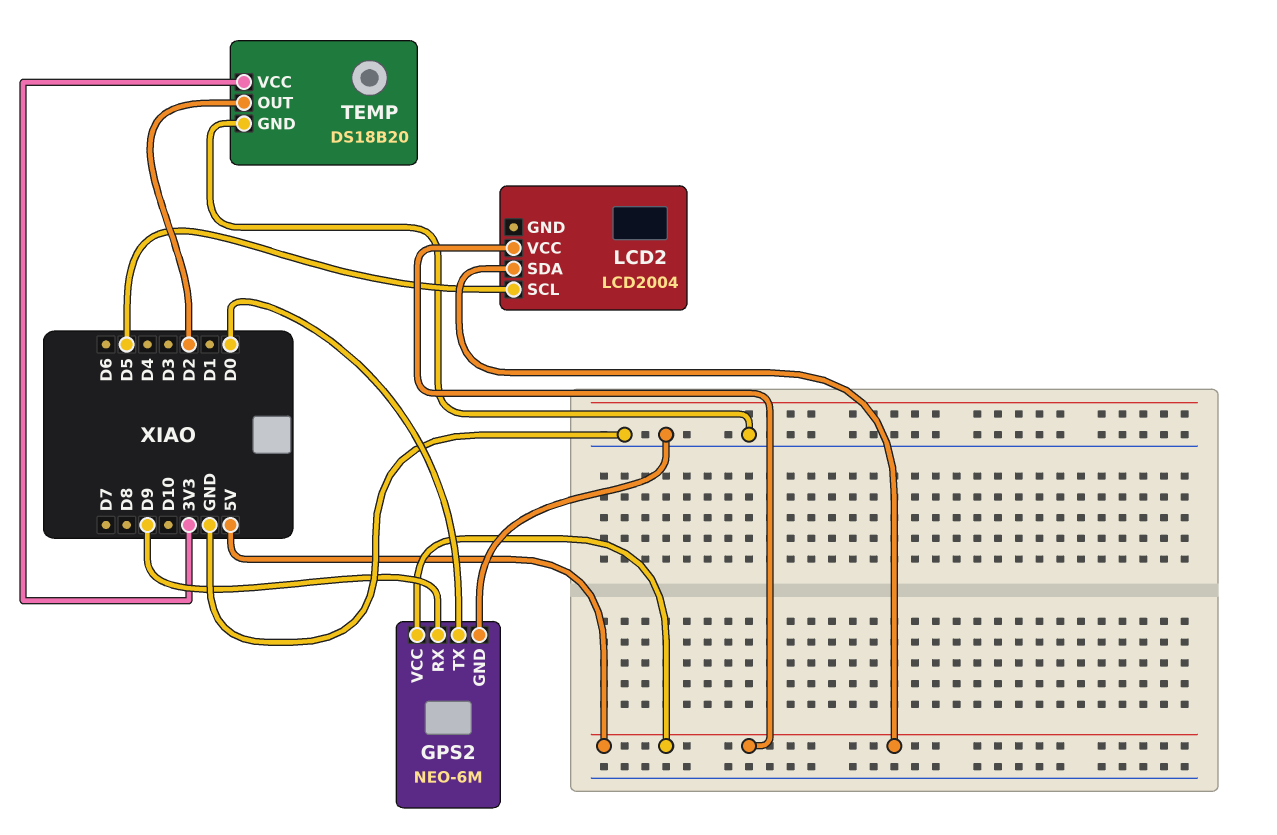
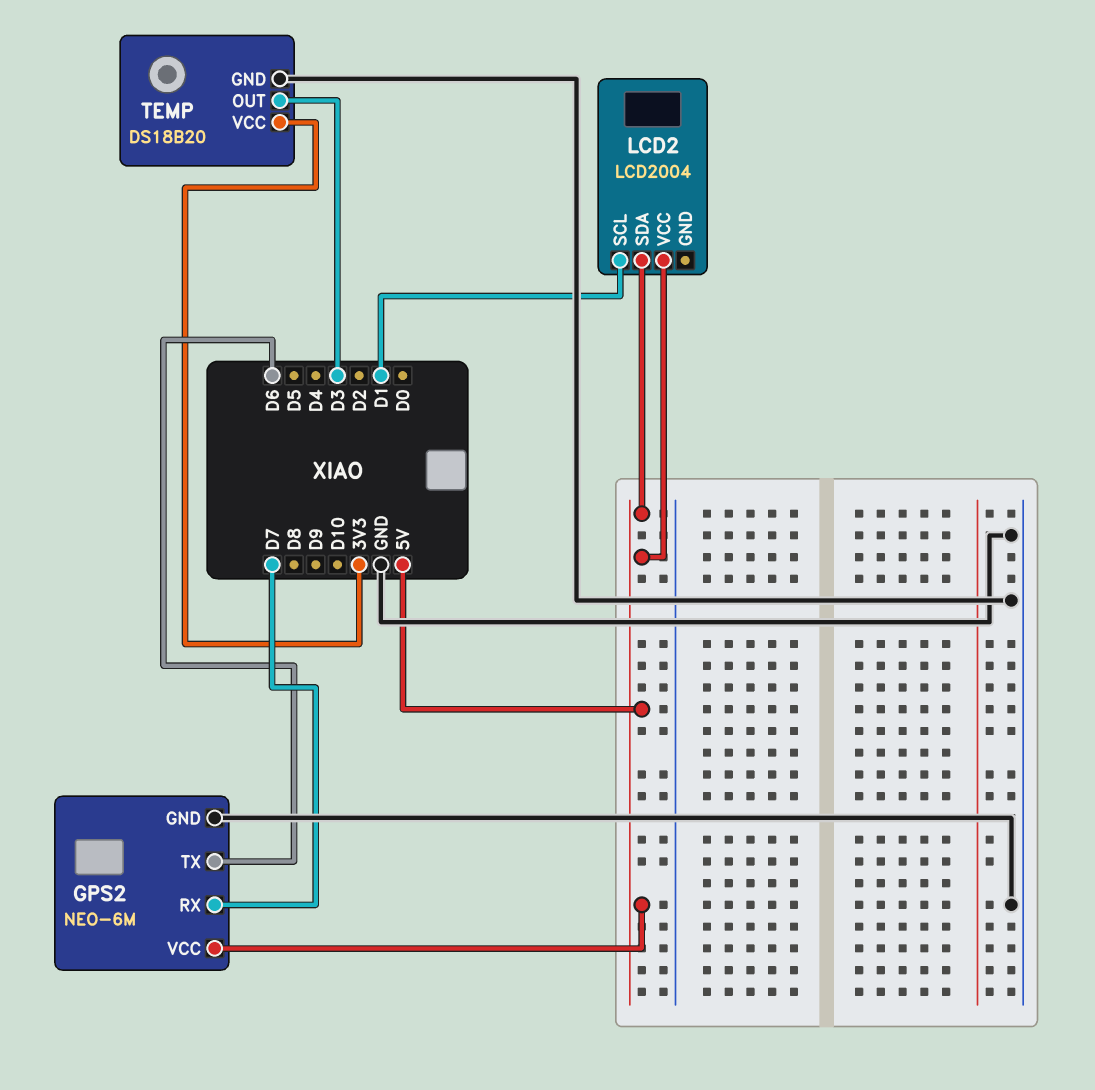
GPS2 pin RX: D9 -> D7
GPS2 pin TX: D0 -> D6
LCD2 pin SCL: D5 -> D1
TEMP pin OUT: D2 -> D3

